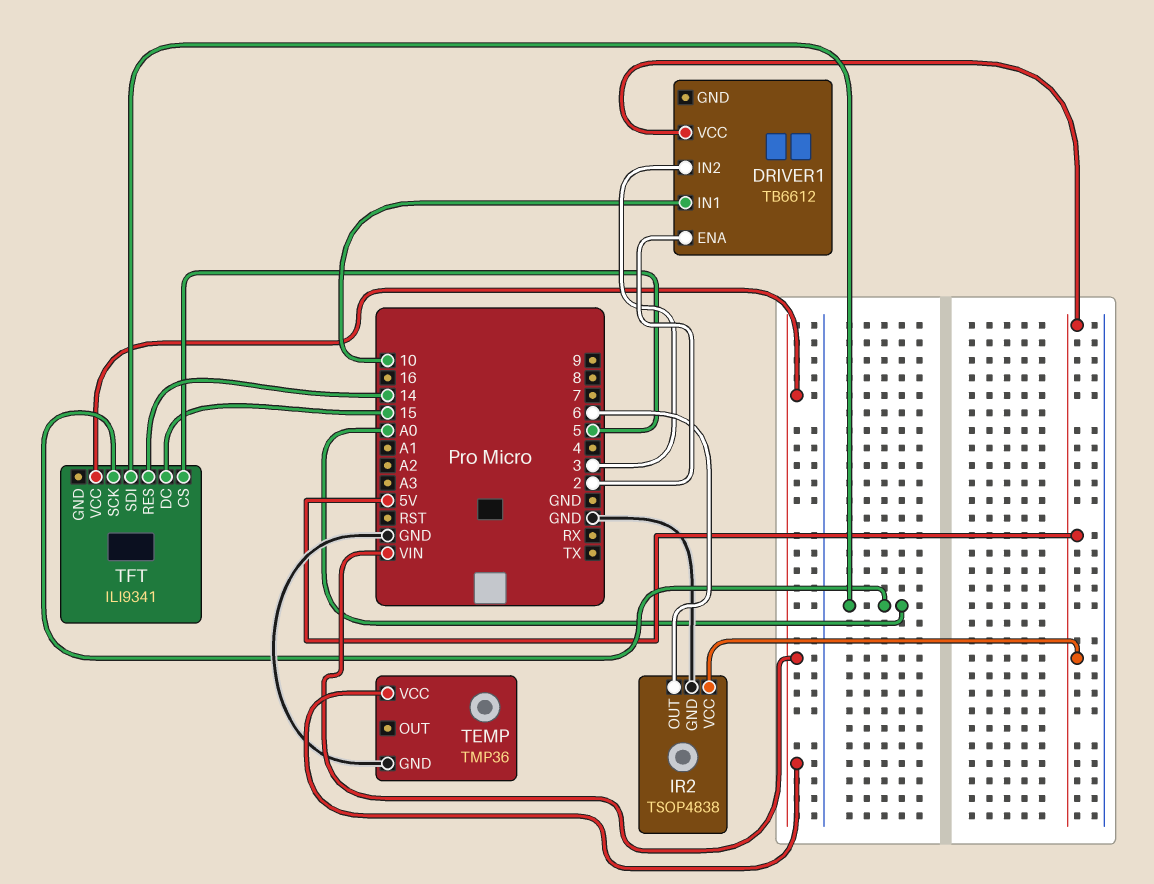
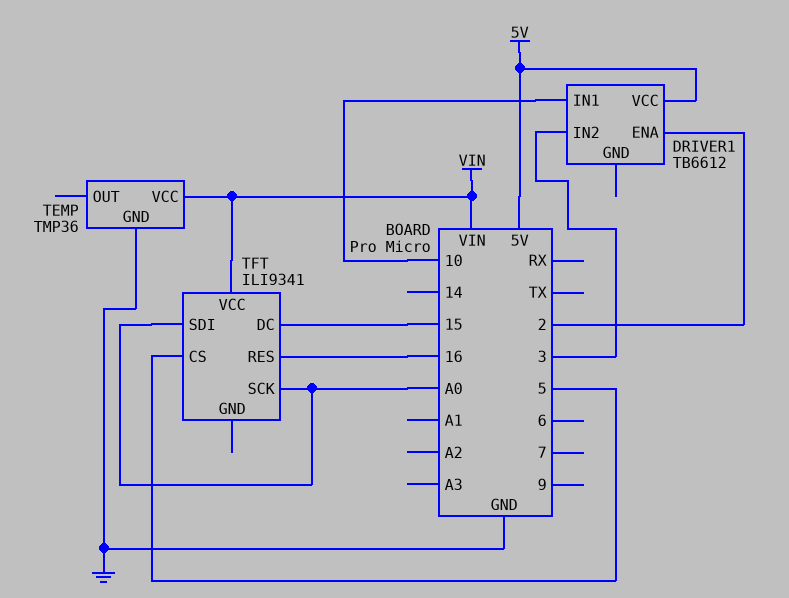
IR2: TSOP4838 -> none
IR2 pin GND: GND -> none
IR2 pin OUT: 6 -> none
IR2 pin VCC: 5V -> none
TFT pin RES: 14 -> 16

